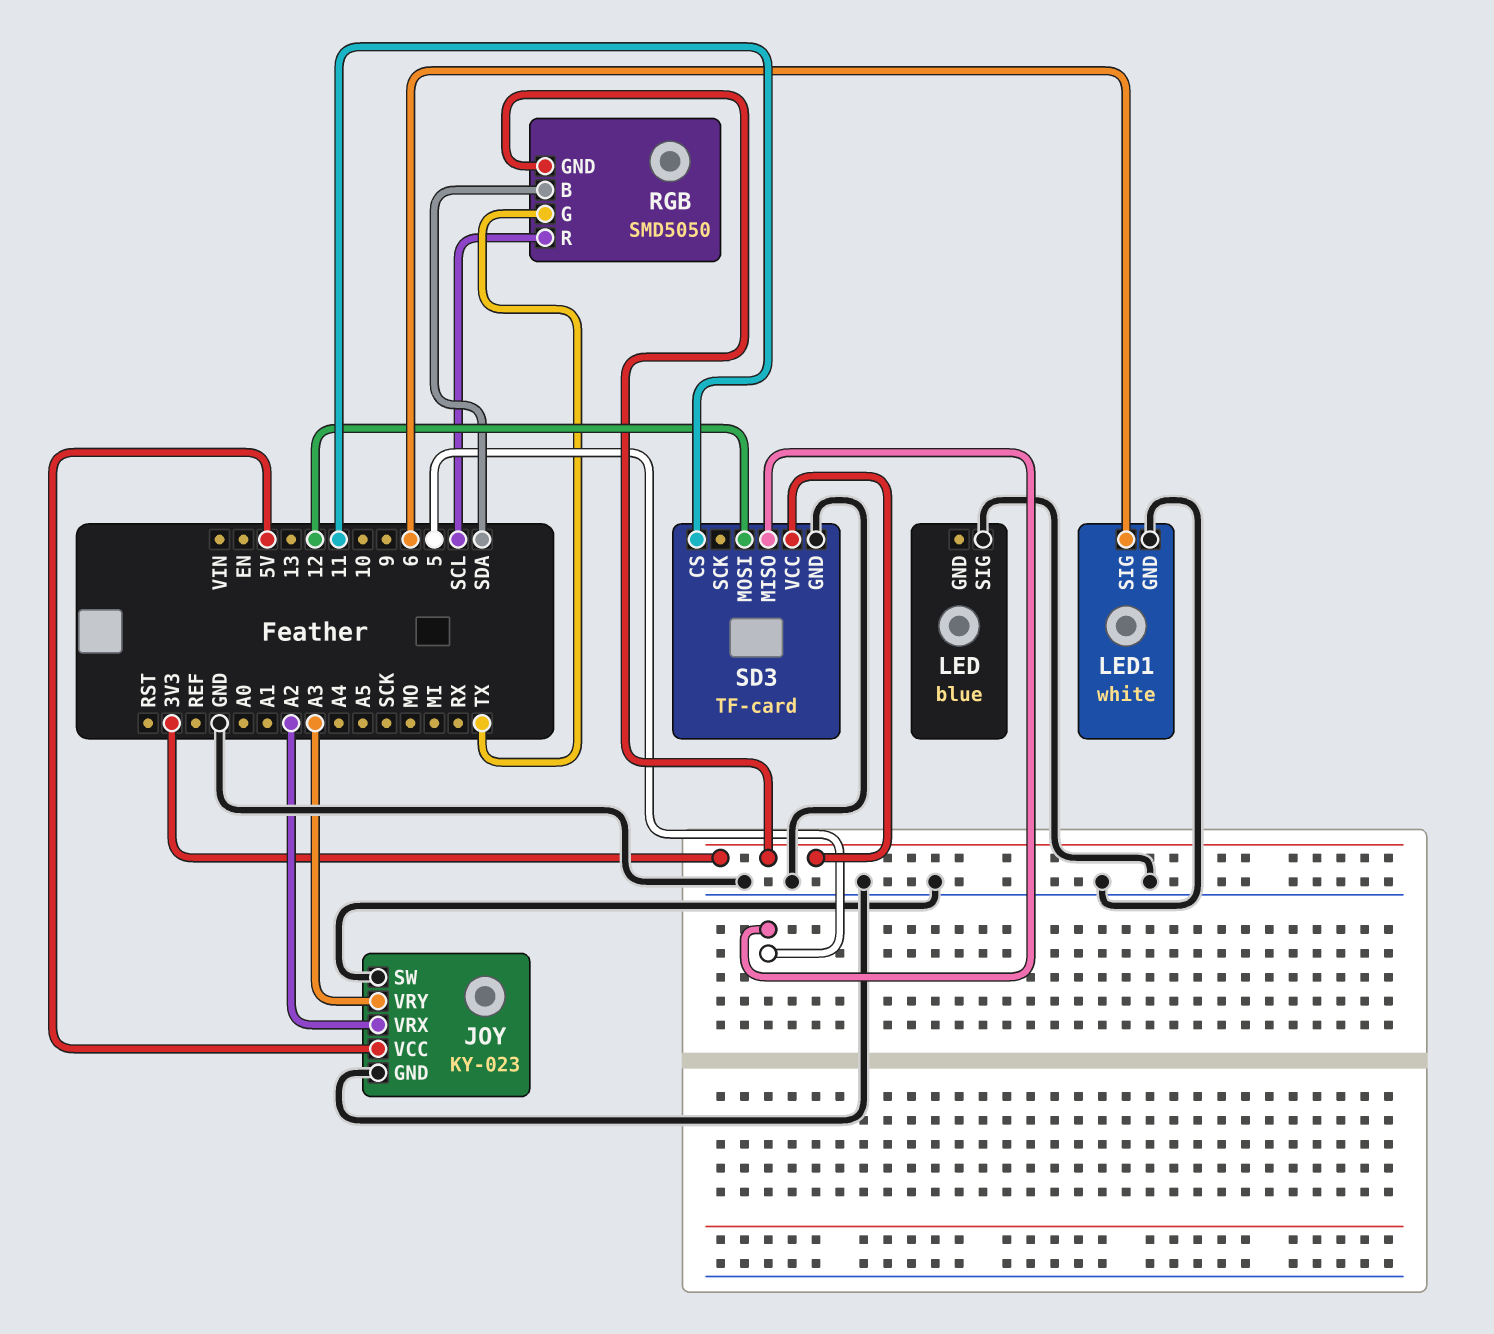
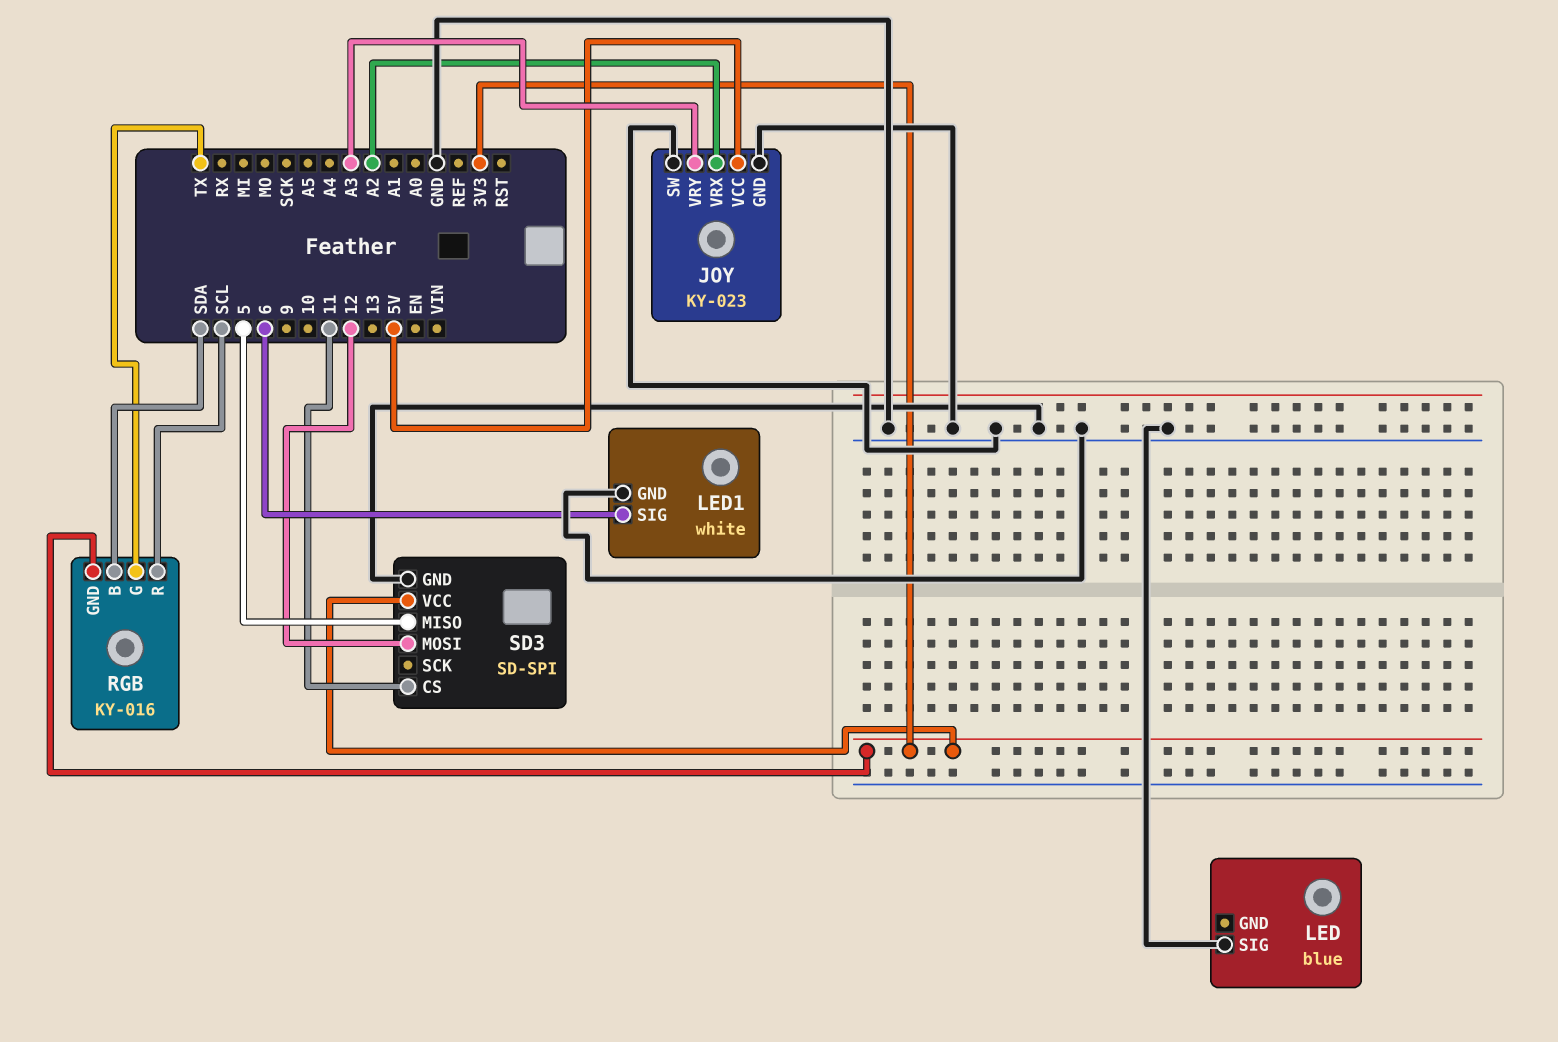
RGB: SMD5050 -> KY-016
SD3: TF-card -> SD-SPI

